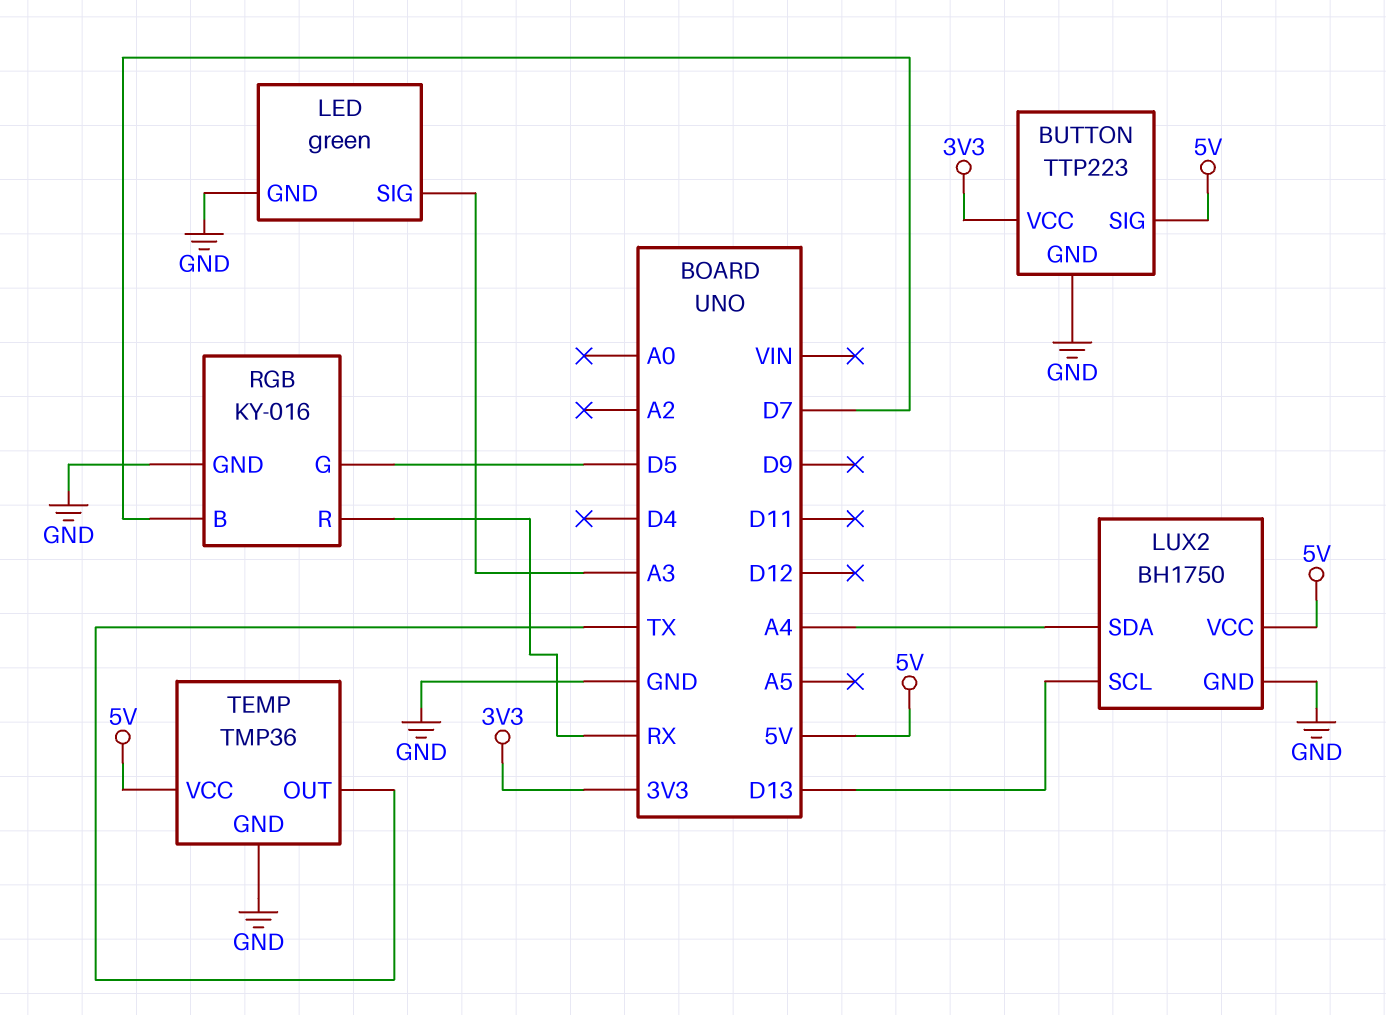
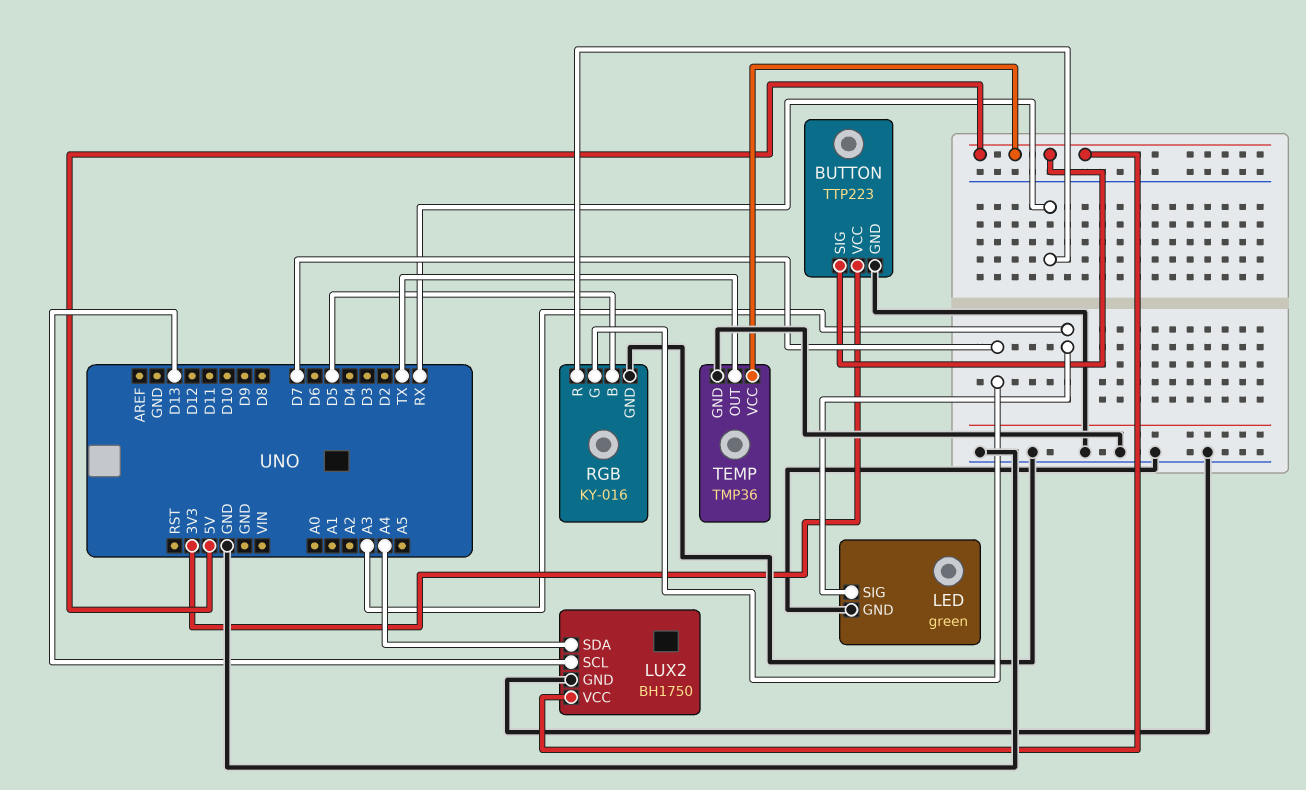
RGB pin B: D7 -> D5
RGB pin G: D5 -> D7

